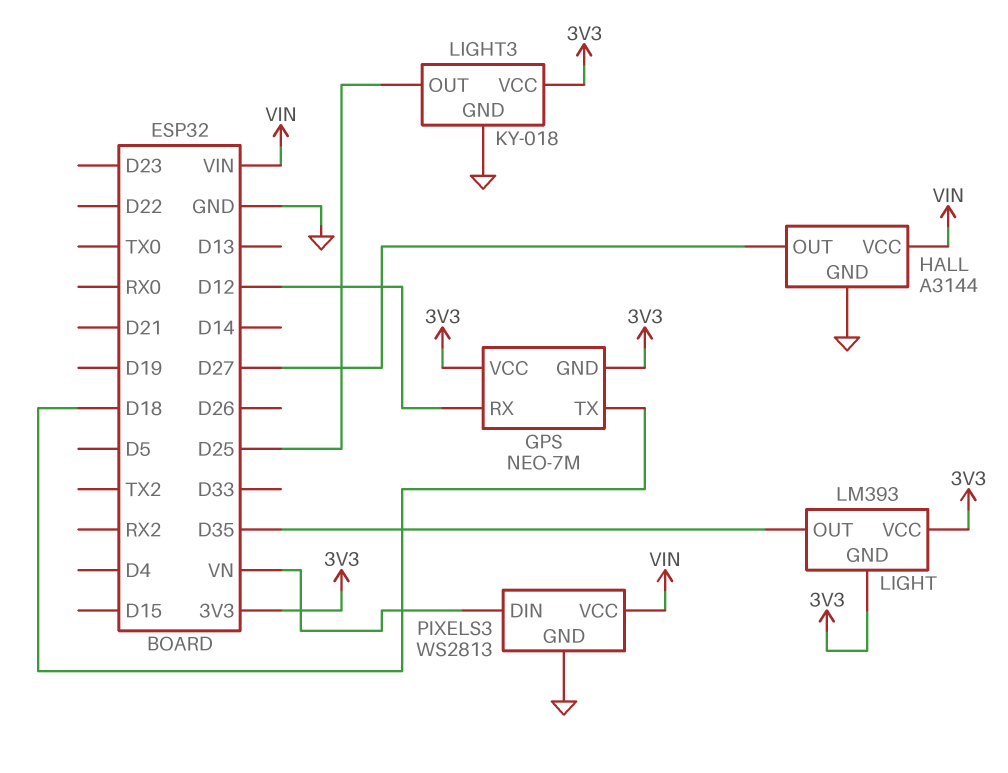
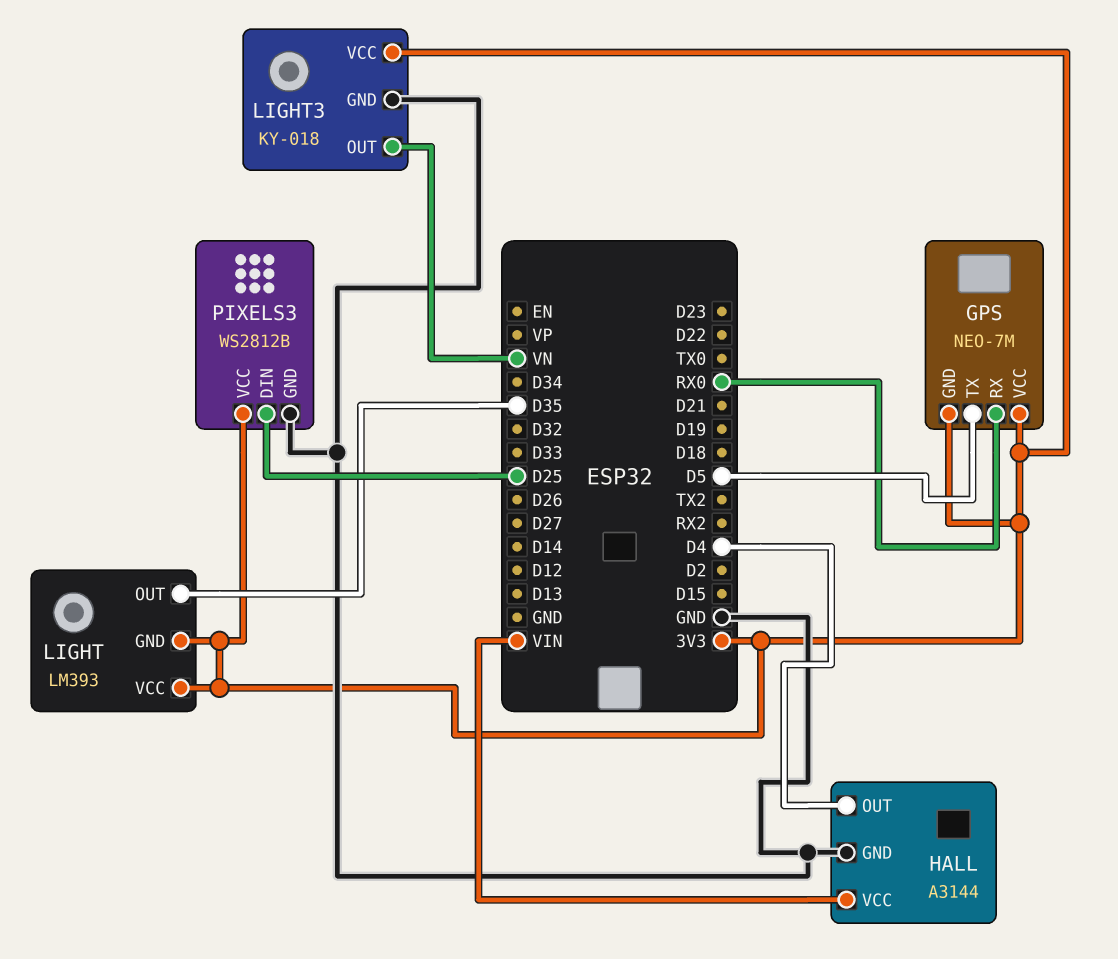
GPS pin RX: D12 -> RX0
GPS pin TX: D18 -> D5
HALL pin OUT: D27 -> D4
LIGHT3 pin OUT: D25 -> VN
PIXELS3: WS2813 -> WS2812B
PIXELS3 pin DIN: VN -> D25
PIXELS3 pin VCC: VIN -> 3V3

